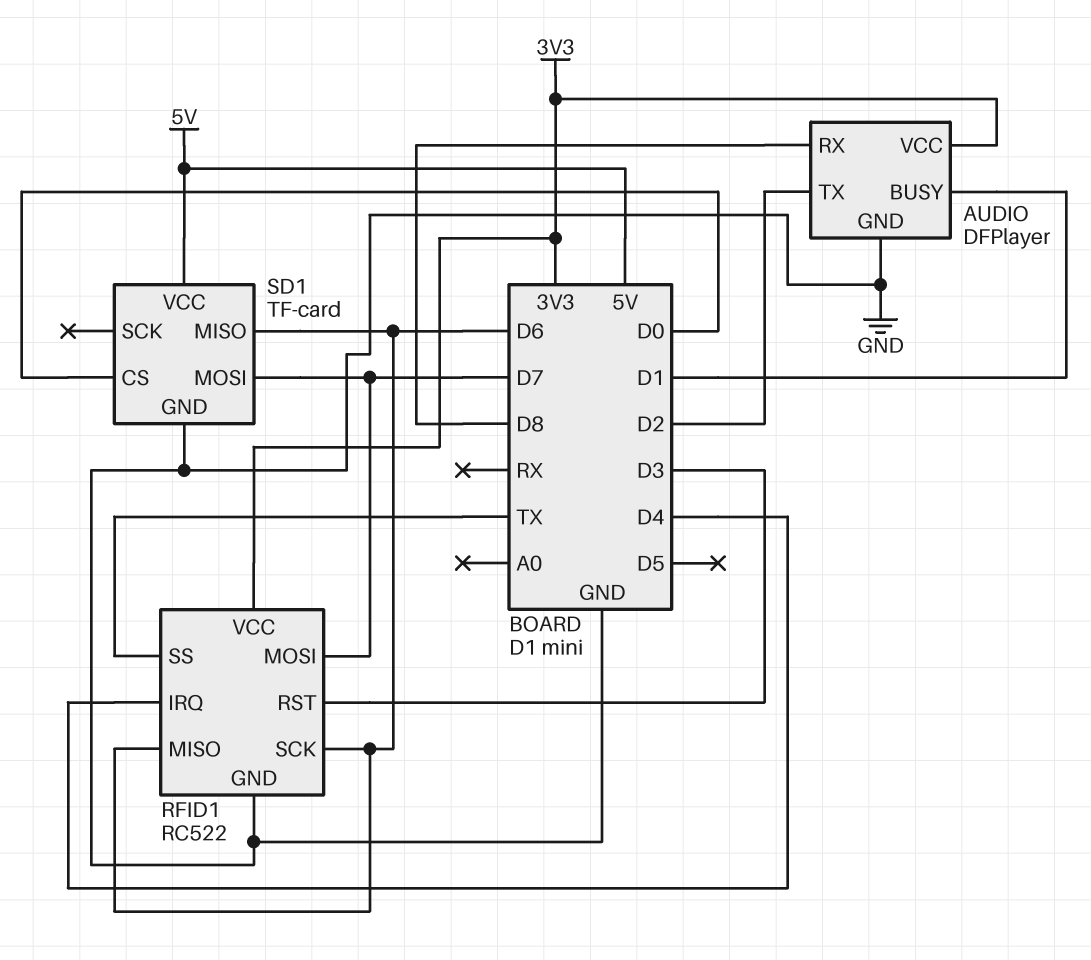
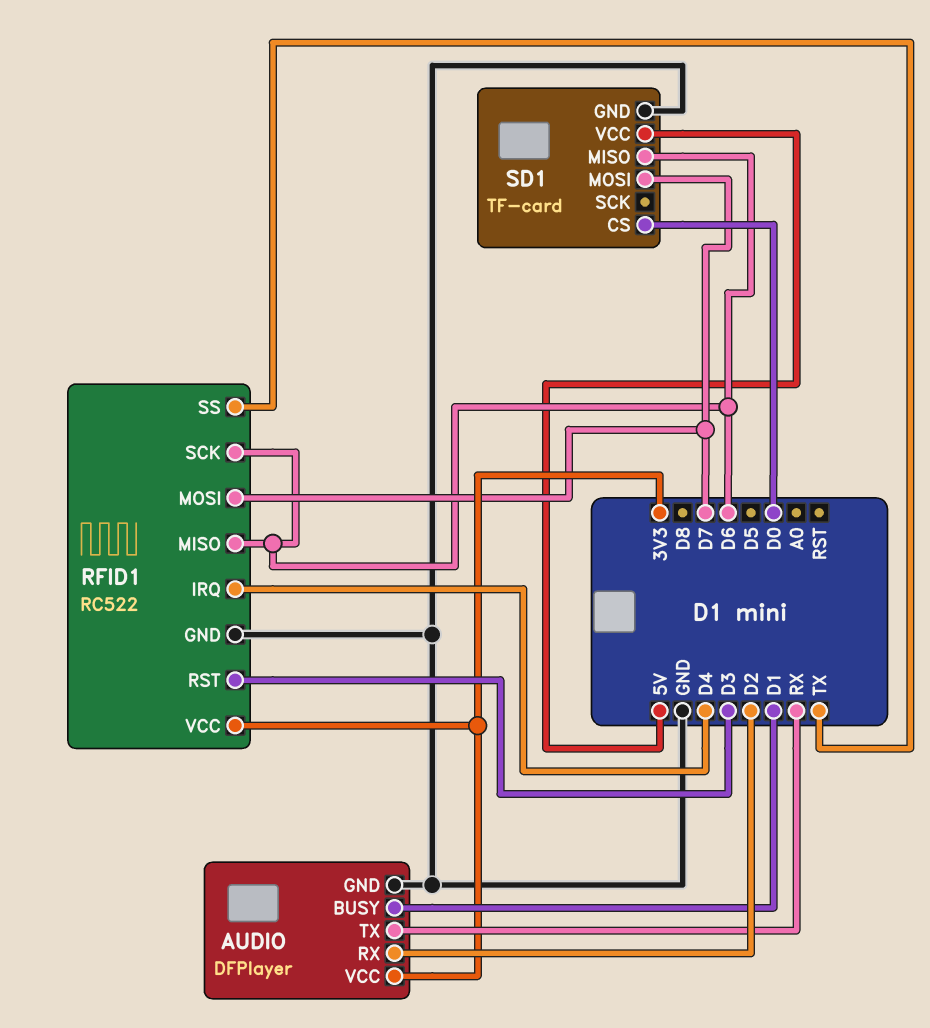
AUDIO pin RX: D8 -> D2
AUDIO pin TX: D2 -> RX

